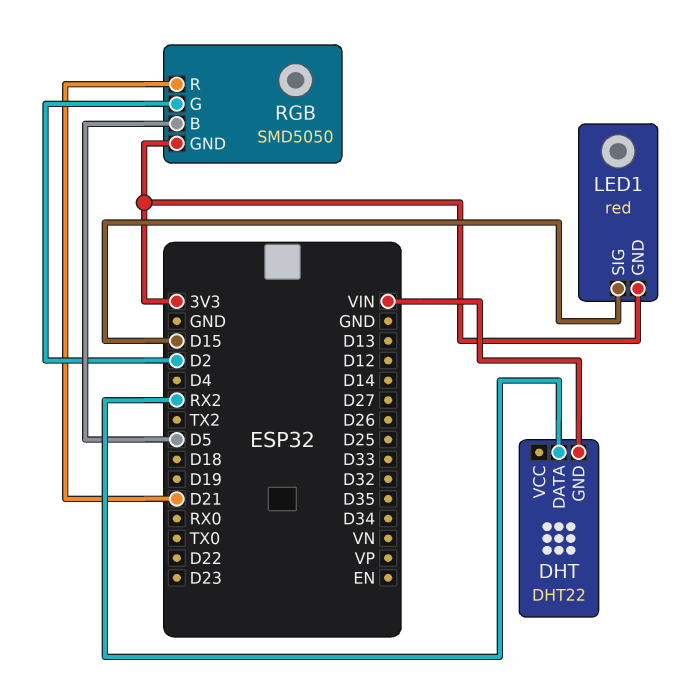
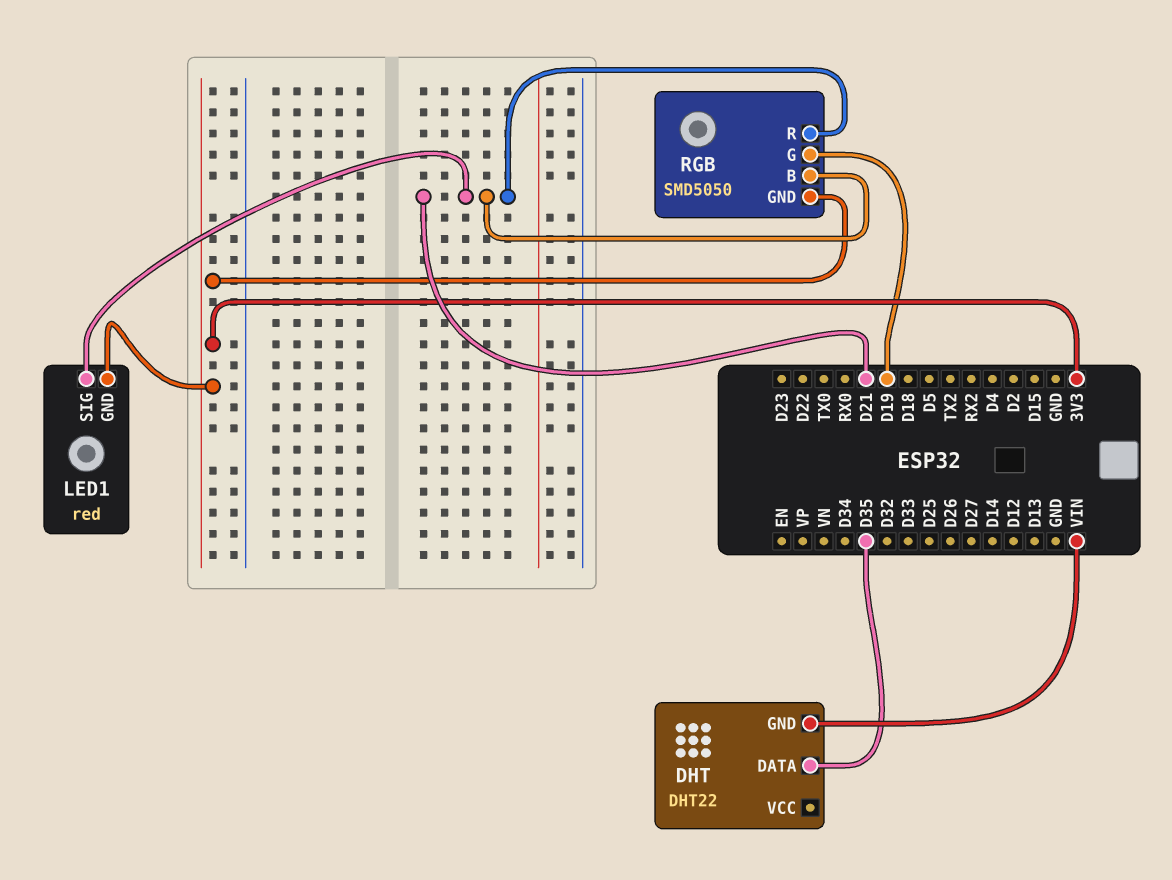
DHT pin DATA: RX2 -> D35
LED1 pin SIG: D15 -> D21
RGB pin B: D5 -> D21
RGB pin G: D2 -> D19

